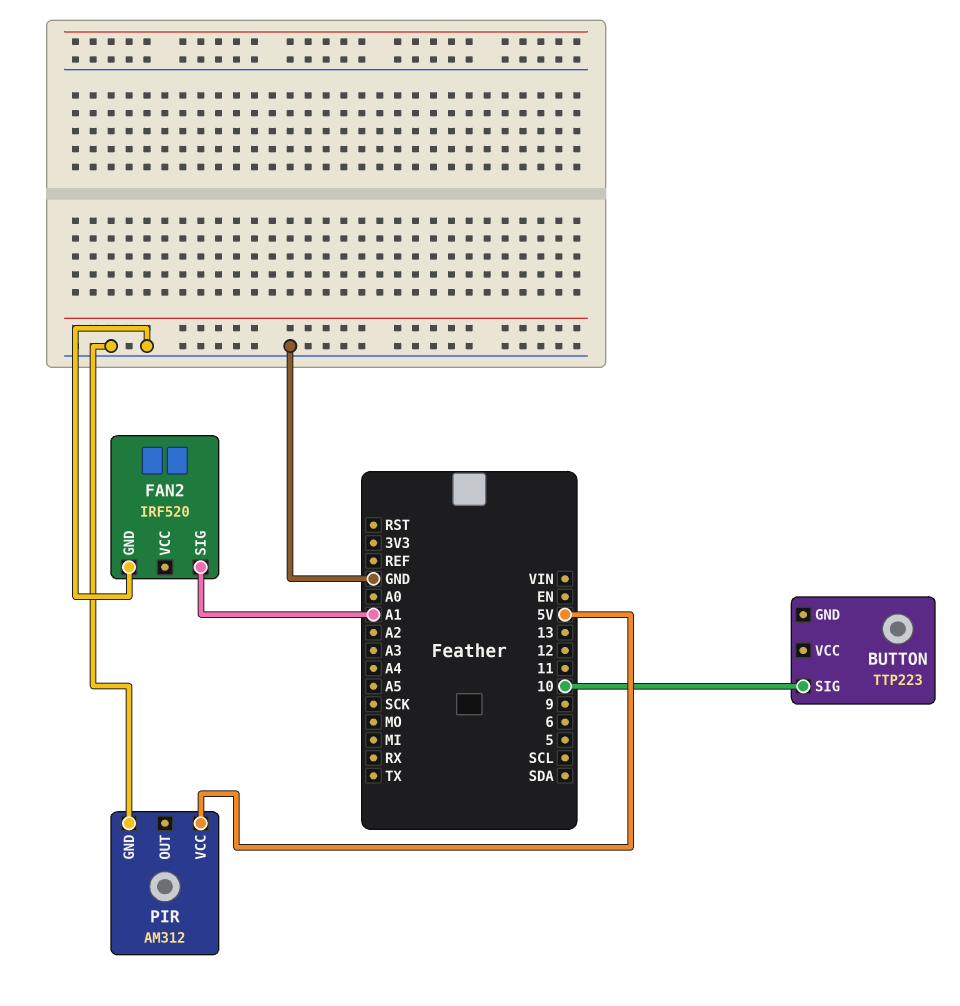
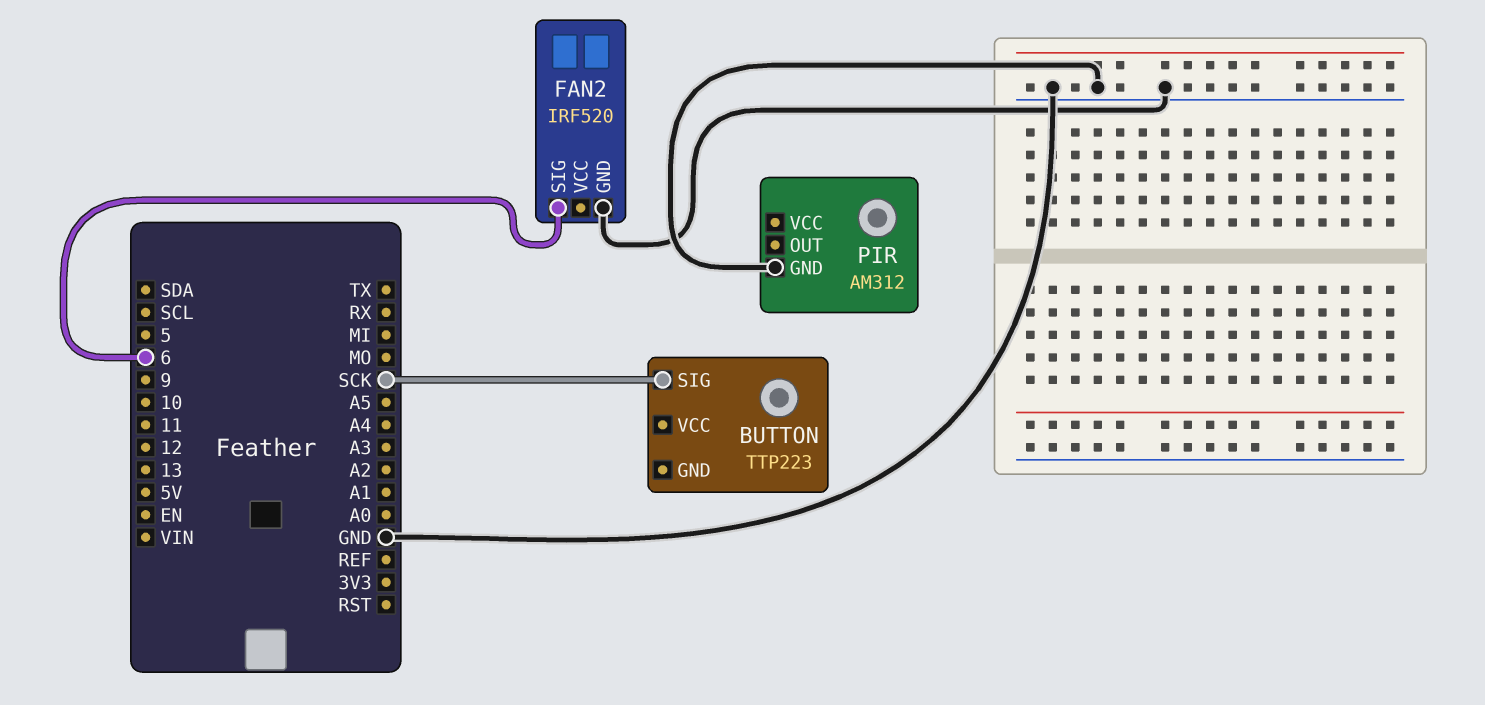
BUTTON pin SIG: 10 -> SCK
FAN2 pin SIG: A1 -> 6
PIR pin VCC: 5V -> none

